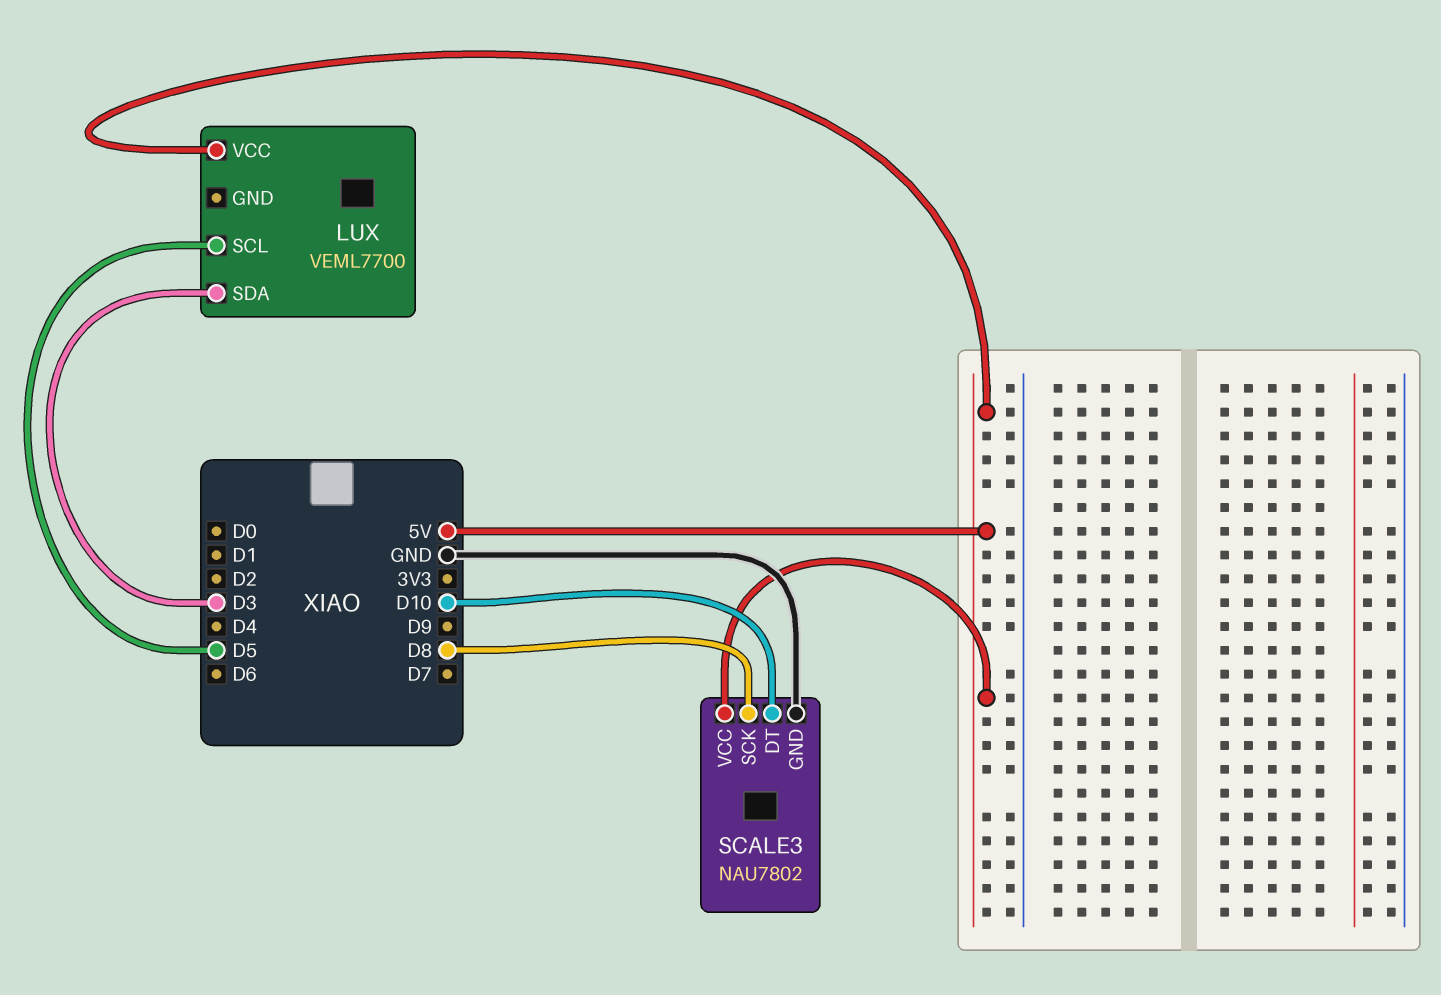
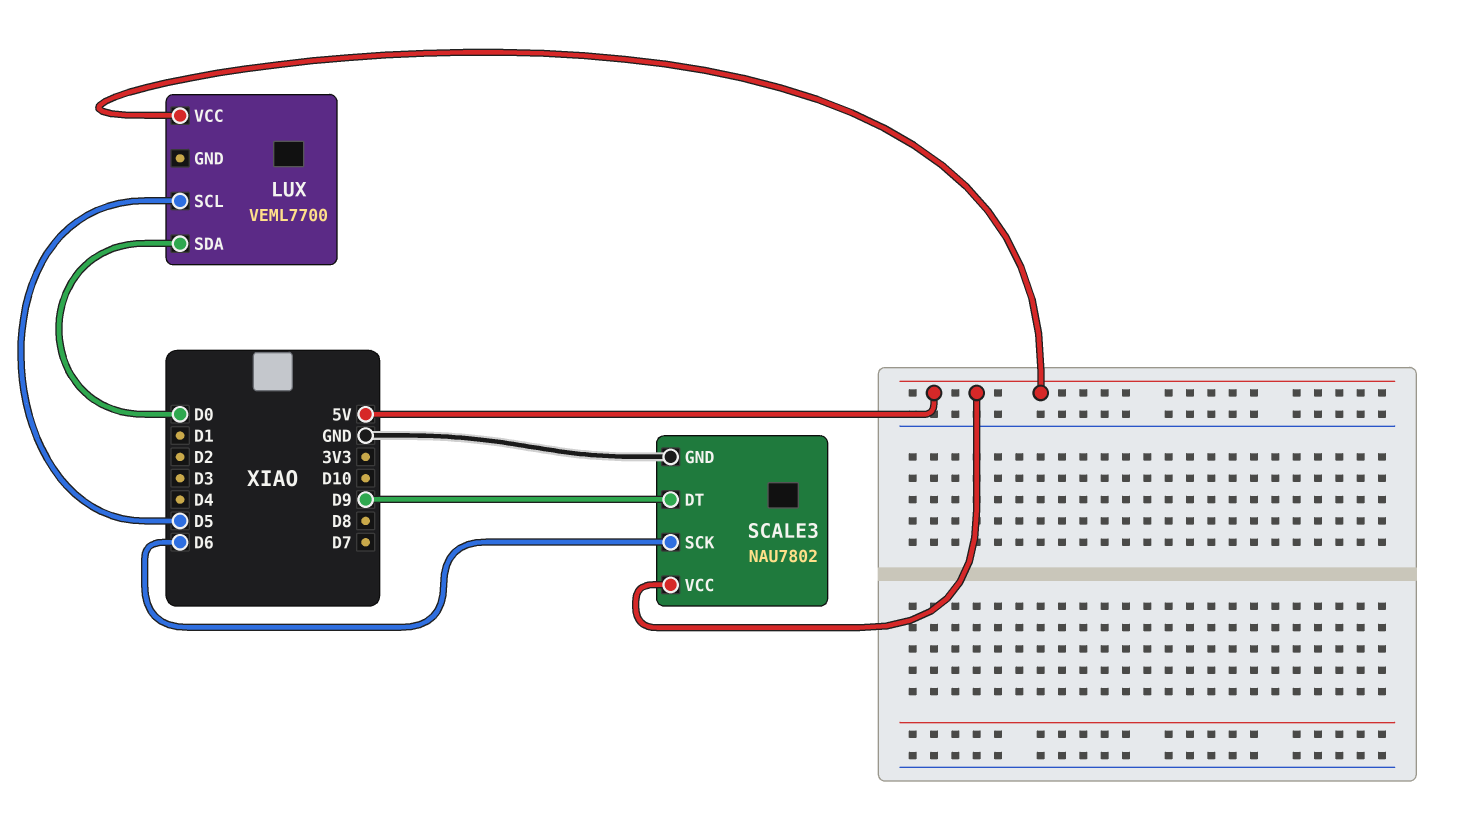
LUX pin SDA: D3 -> D0
SCALE3 pin DT: D10 -> D9
SCALE3 pin SCK: D8 -> D6

